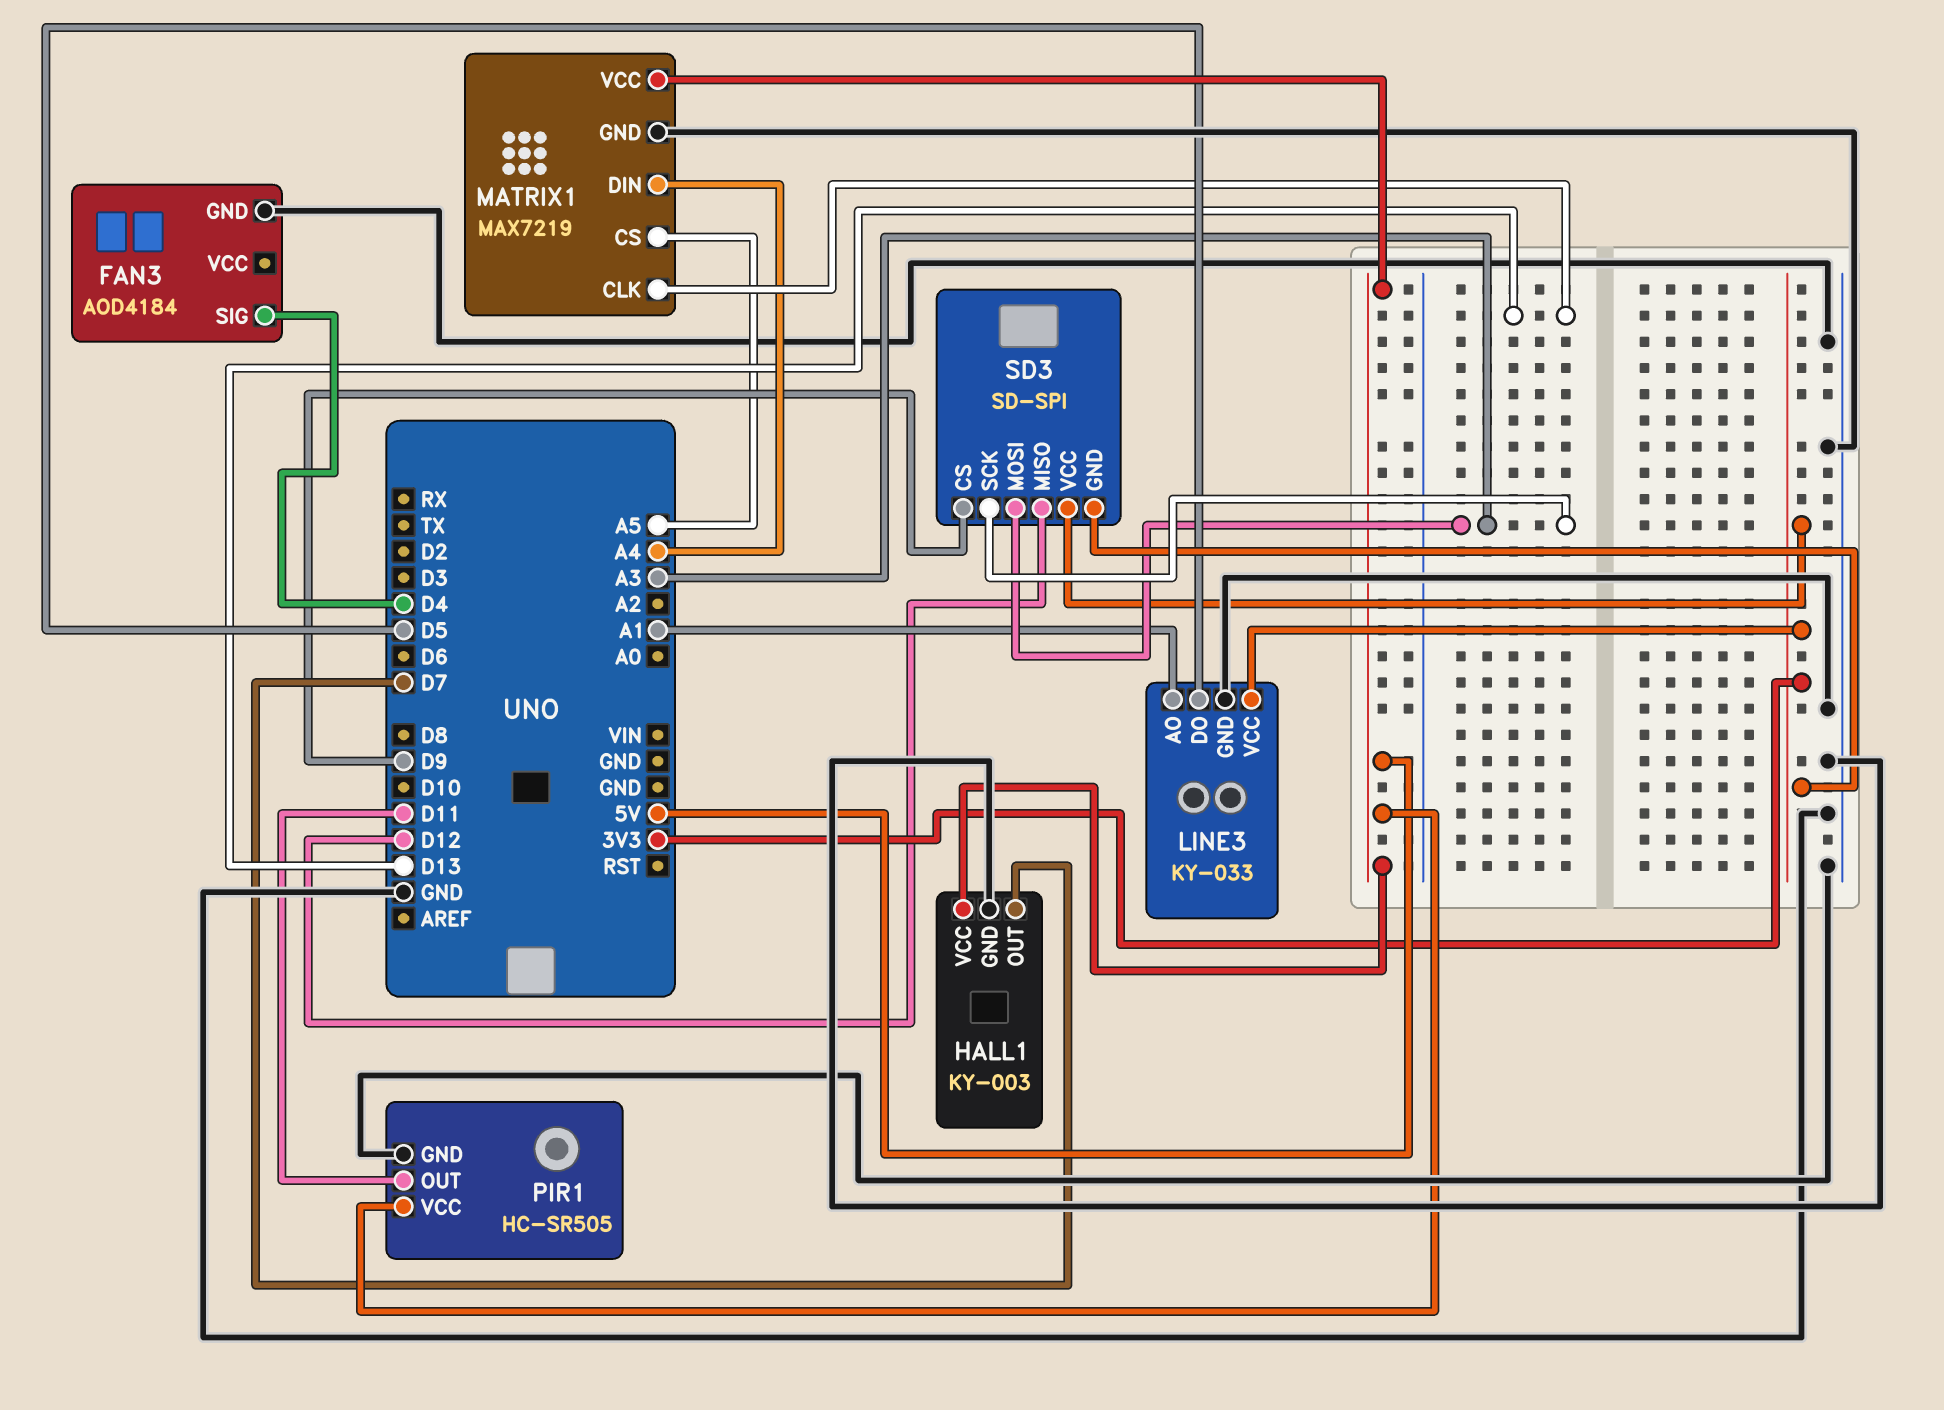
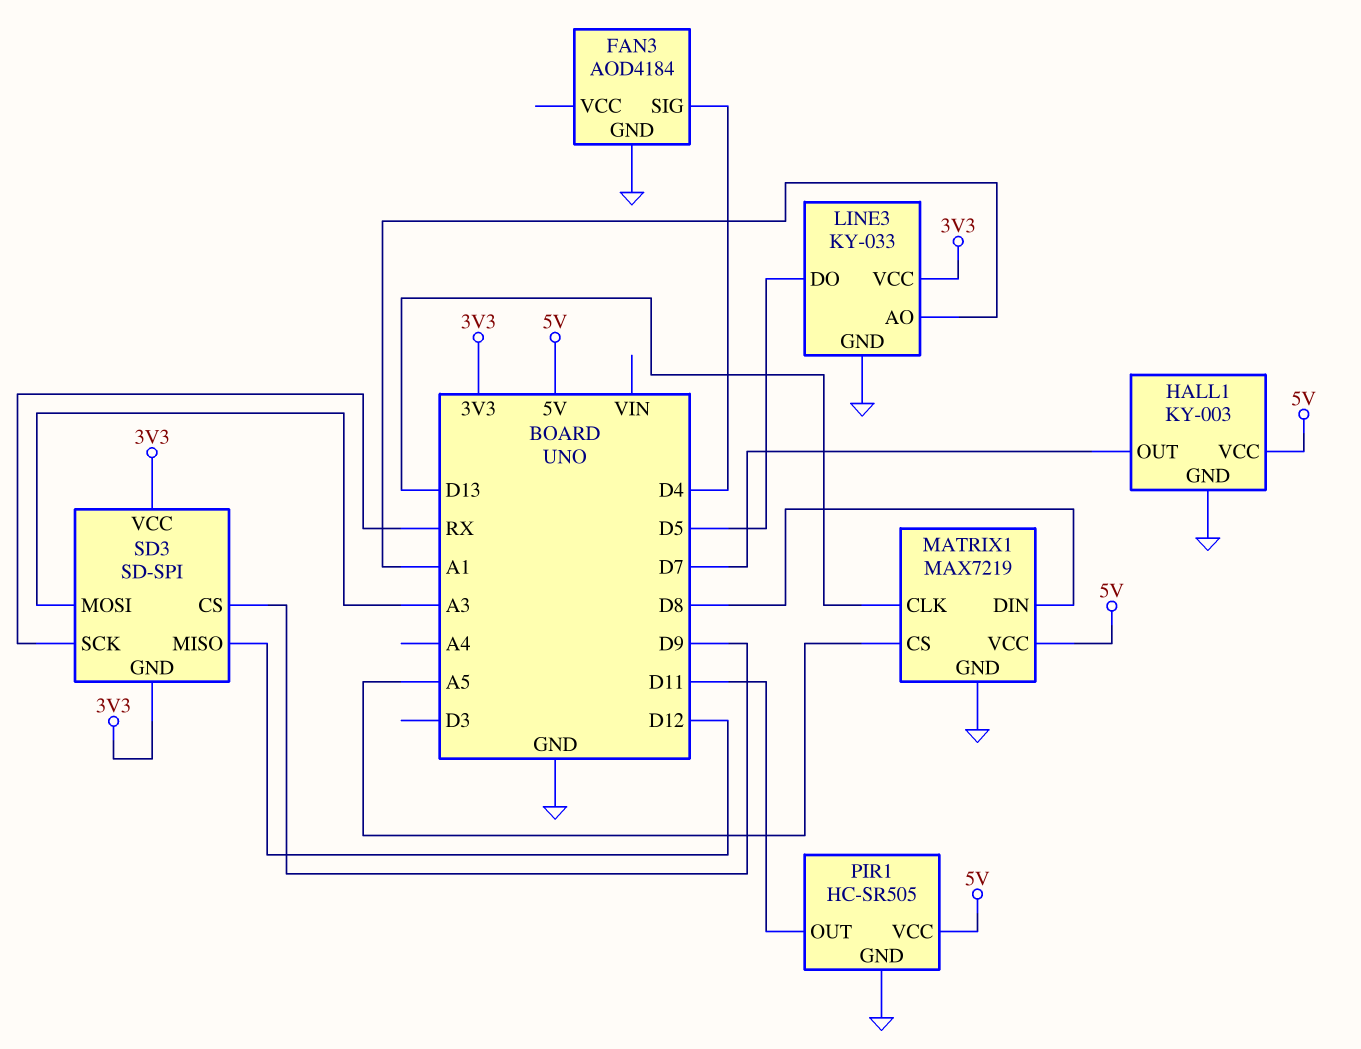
MATRIX1 pin DIN: A4 -> D8
SD3 pin SCK: A3 -> RX

